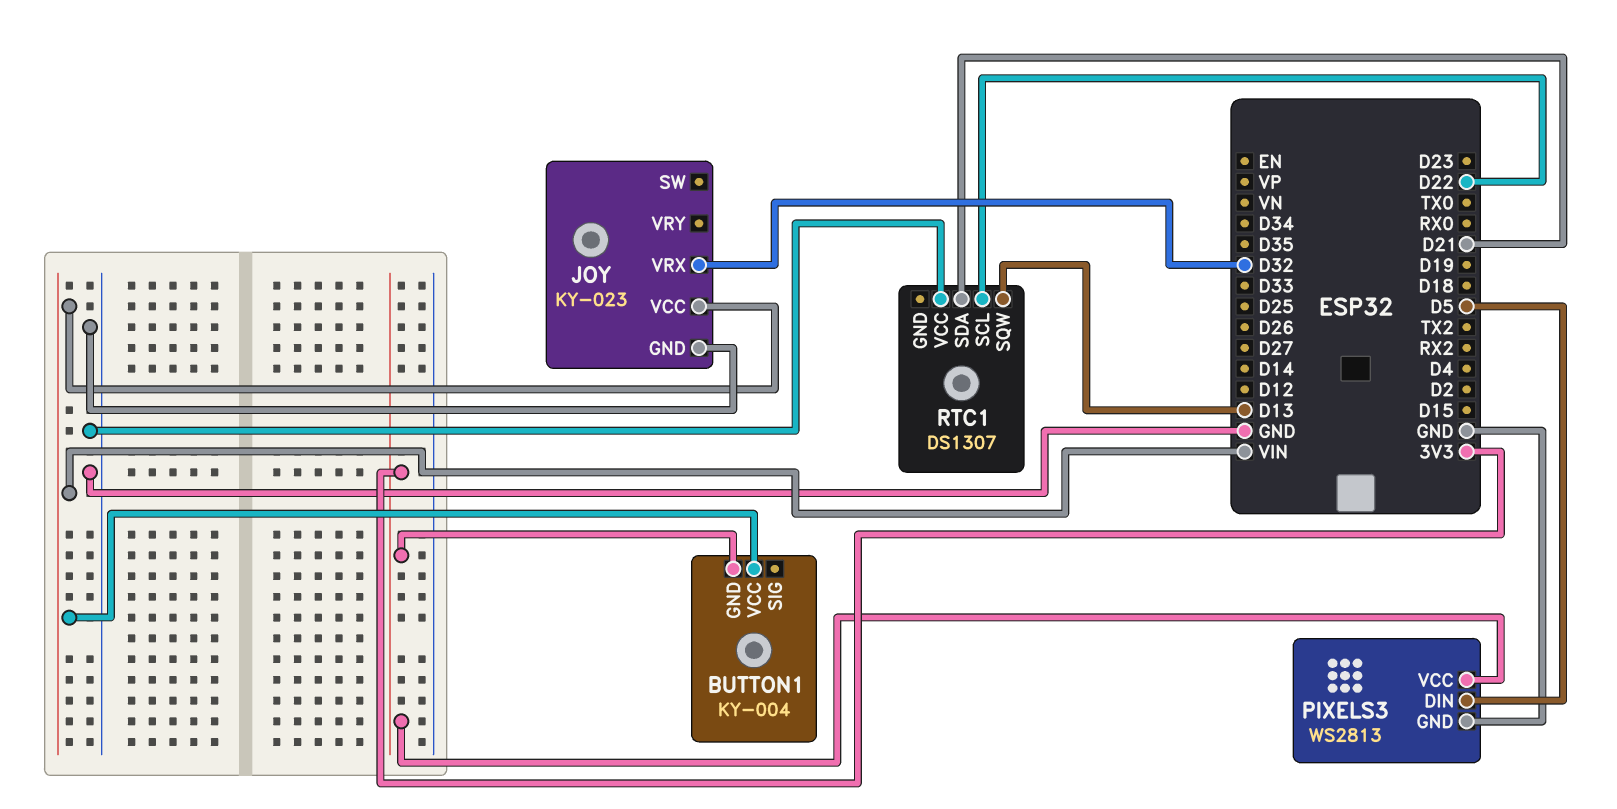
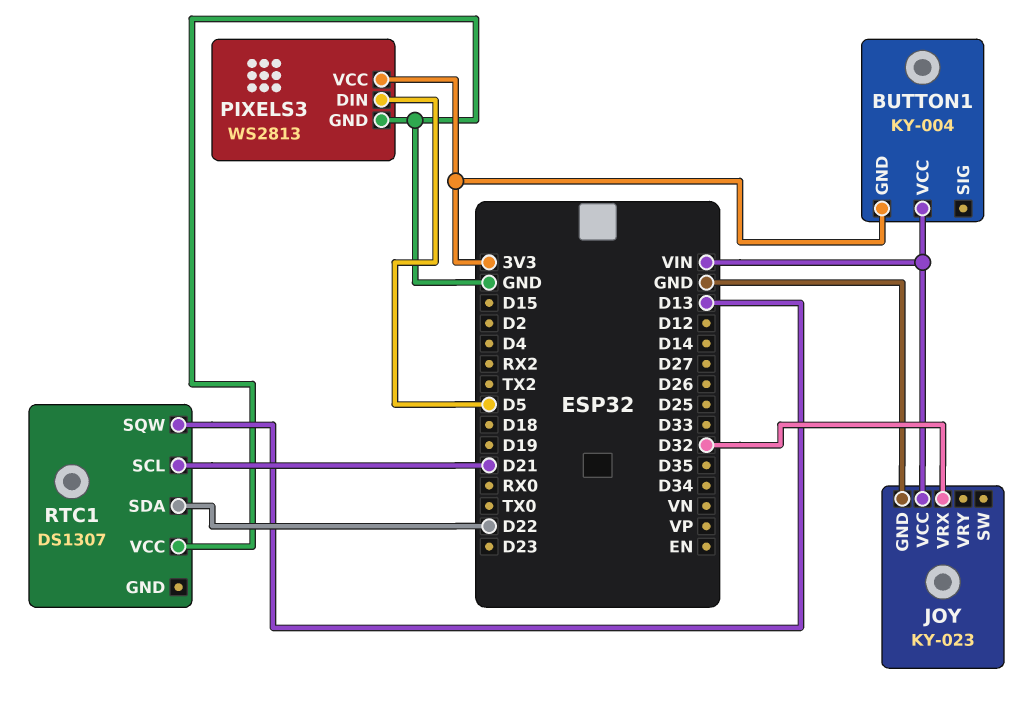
RTC1 pin SCL: D22 -> D21
RTC1 pin SDA: D21 -> D22

